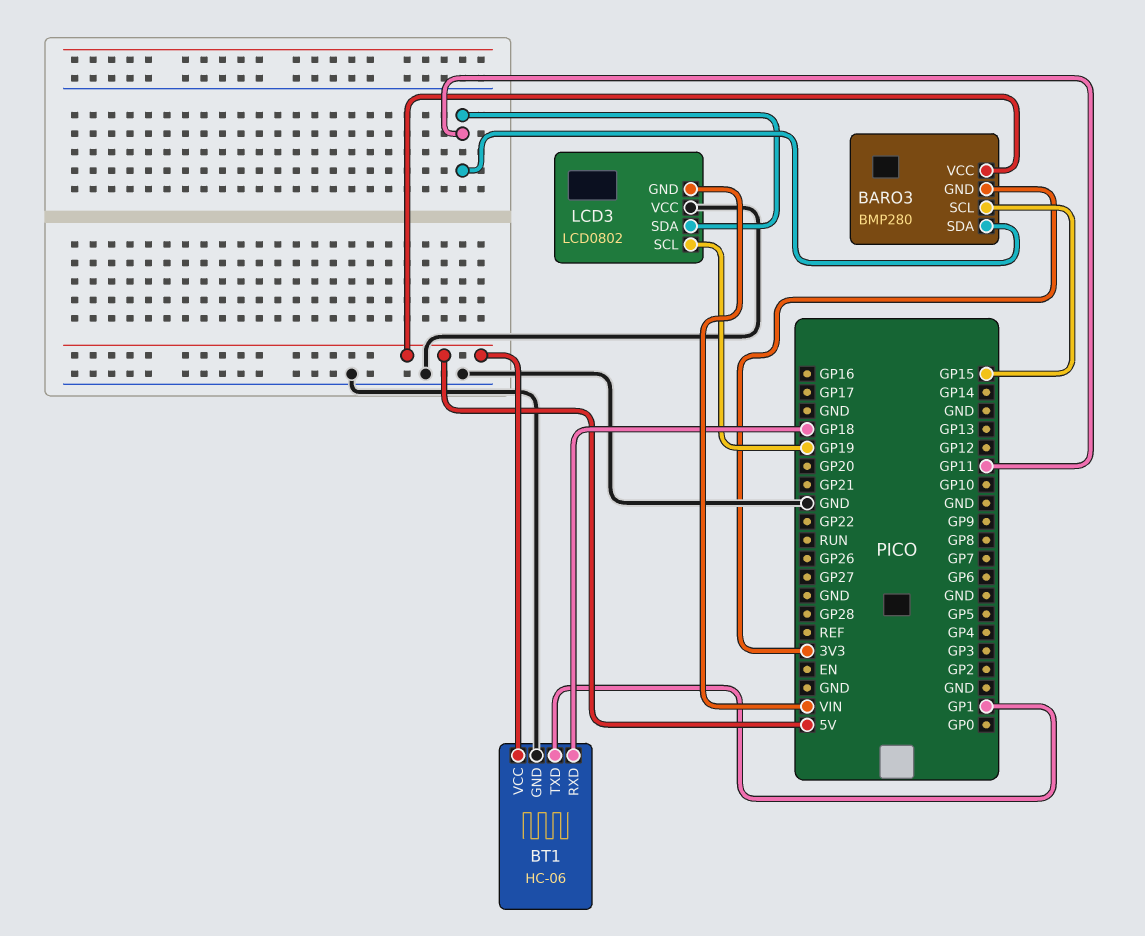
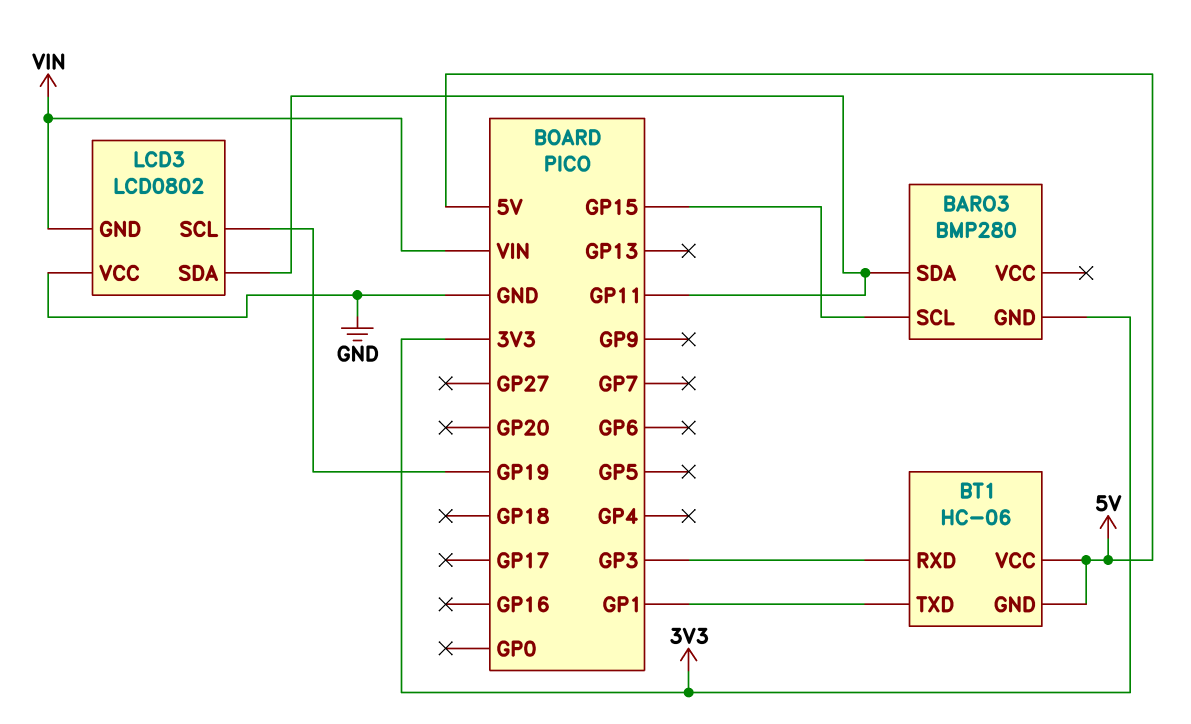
BARO3 pin VCC: 5V -> none
BT1 pin GND: GND -> 5V
BT1 pin RXD: GP18 -> GP3

